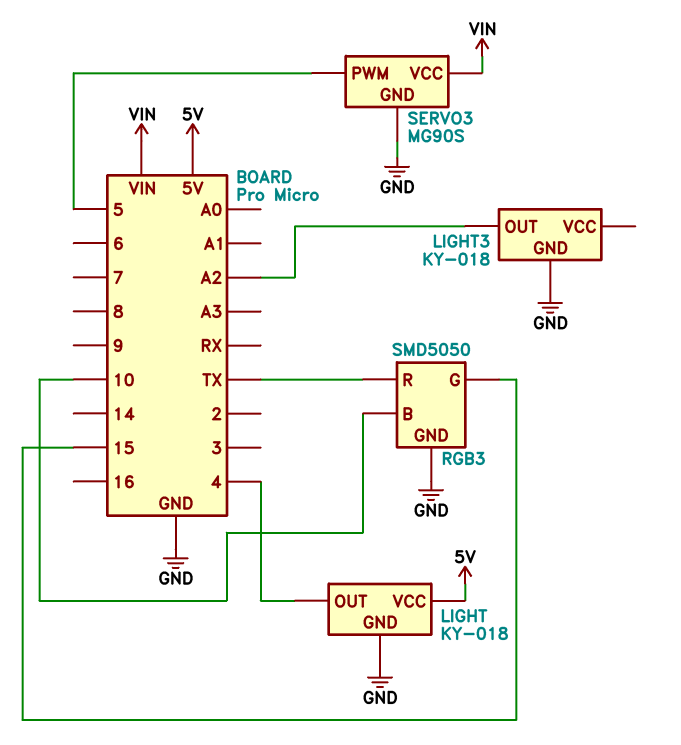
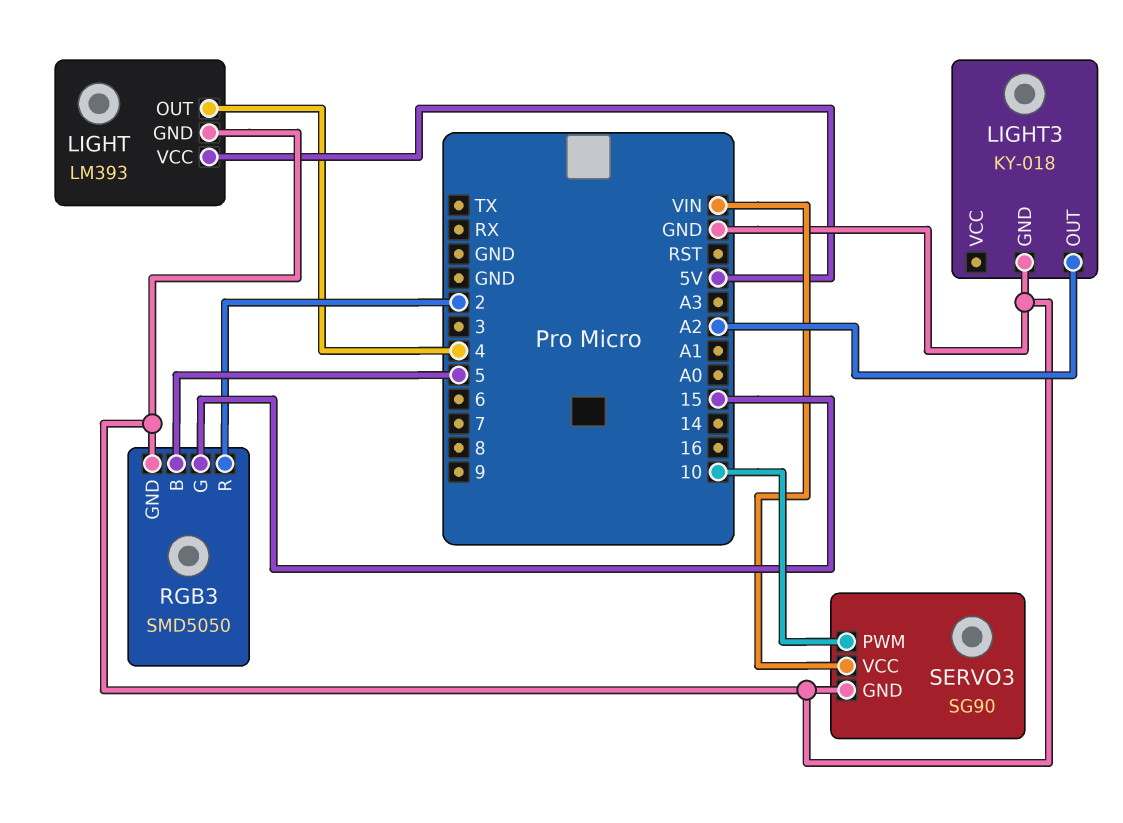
LIGHT: KY-018 -> LM393
RGB3 pin B: 10 -> 5
RGB3 pin R: TX -> 2
SERVO3: MG90S -> SG90
SERVO3 pin PWM: 5 -> 10

